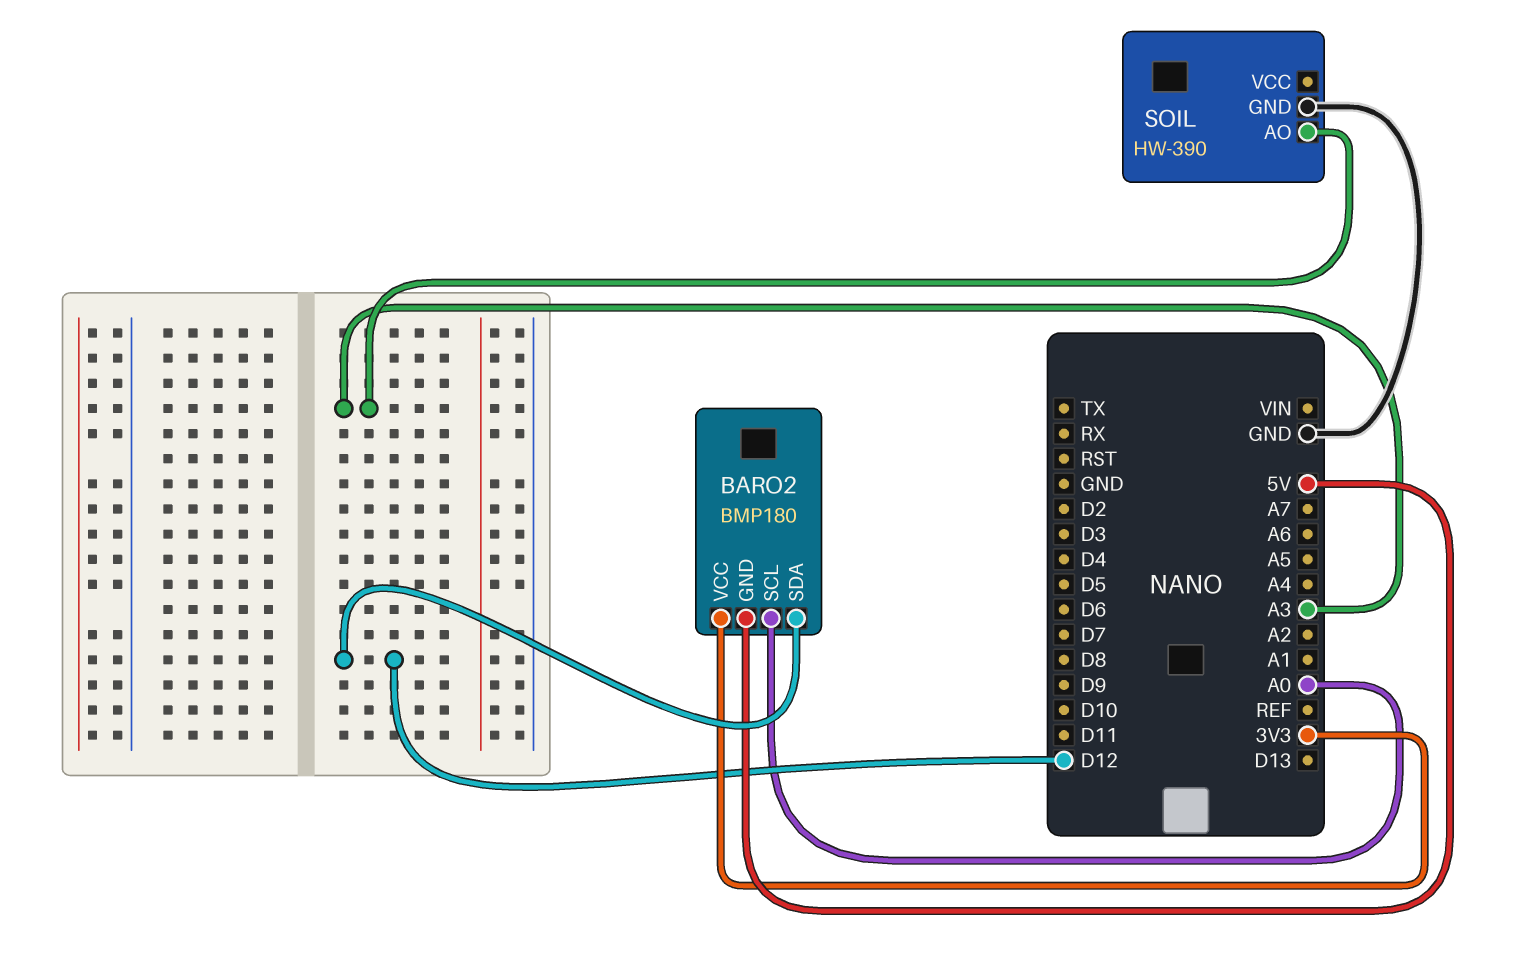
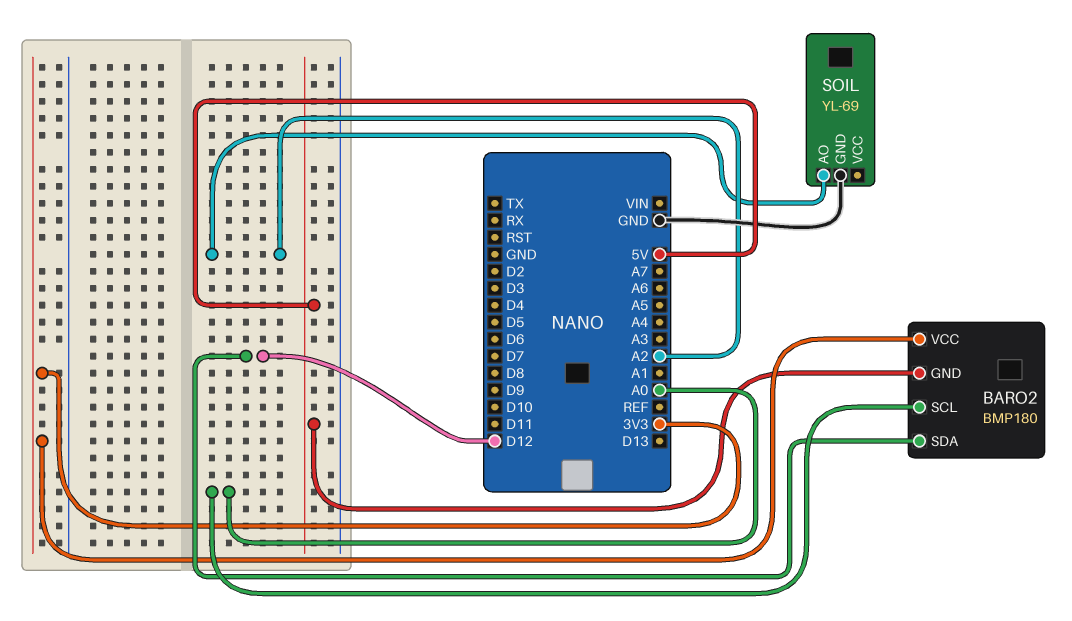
SOIL: HW-390 -> YL-69
SOIL pin AO: A3 -> A2

